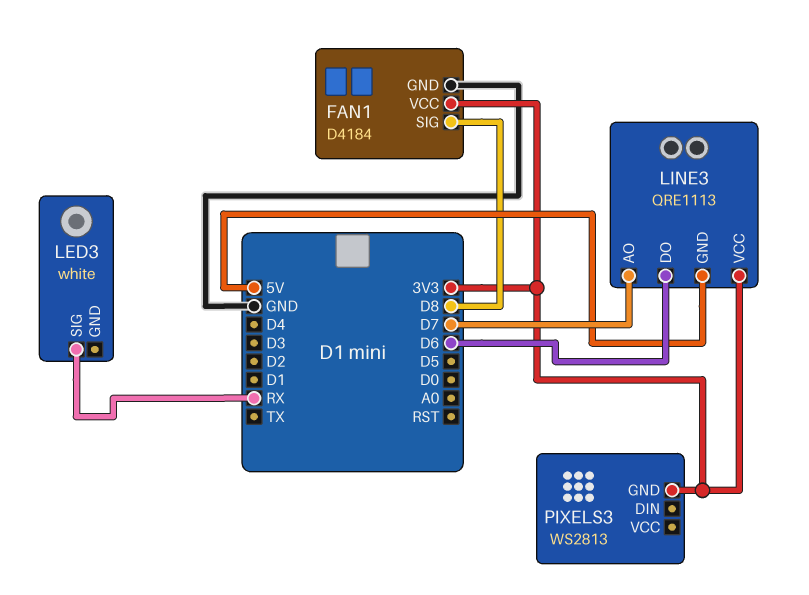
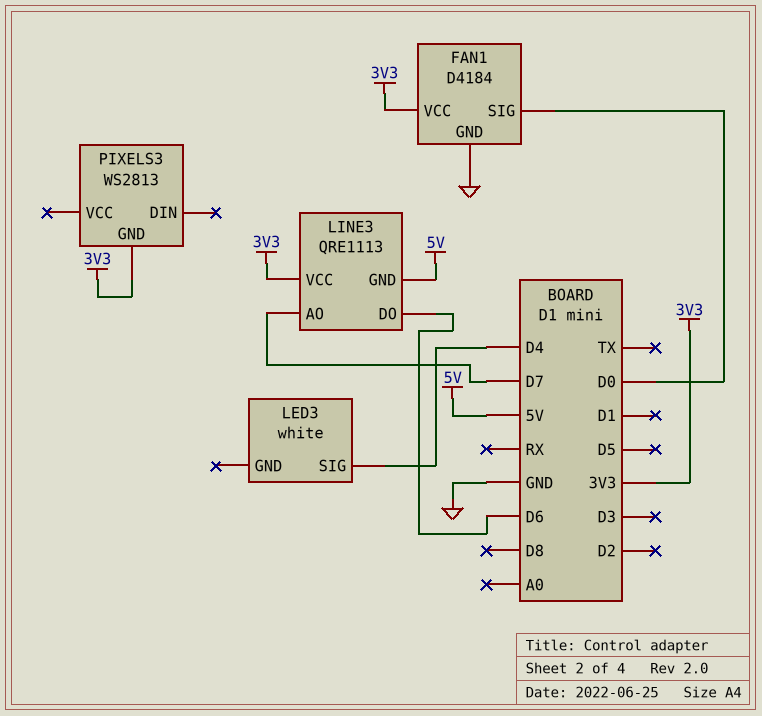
FAN1 pin SIG: D8 -> D0
LED3 pin SIG: RX -> D4

